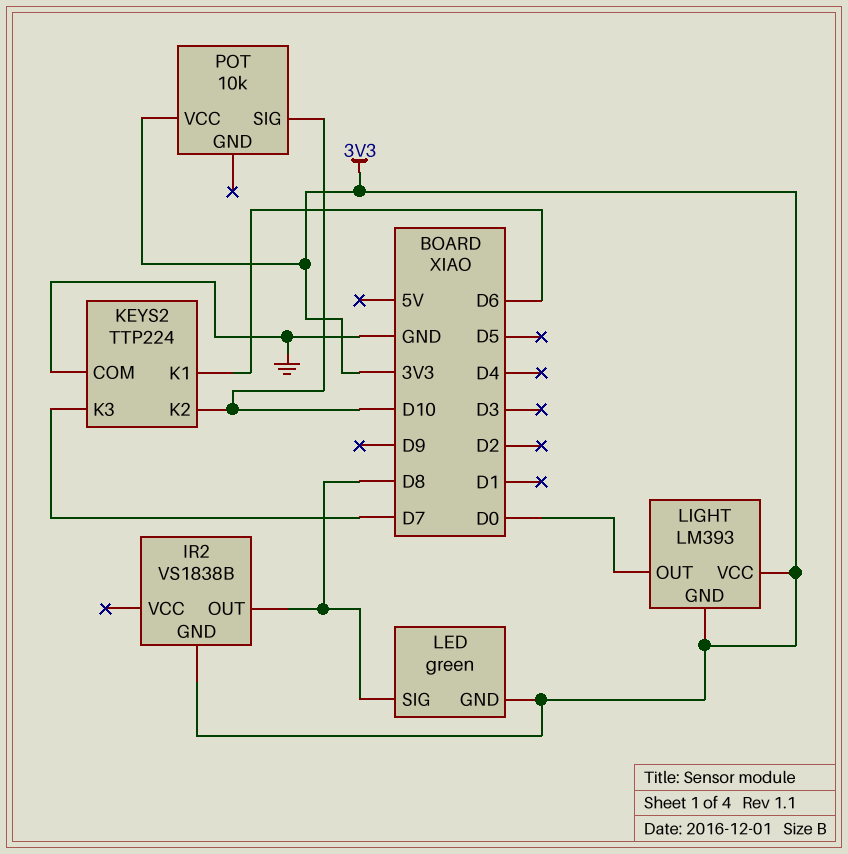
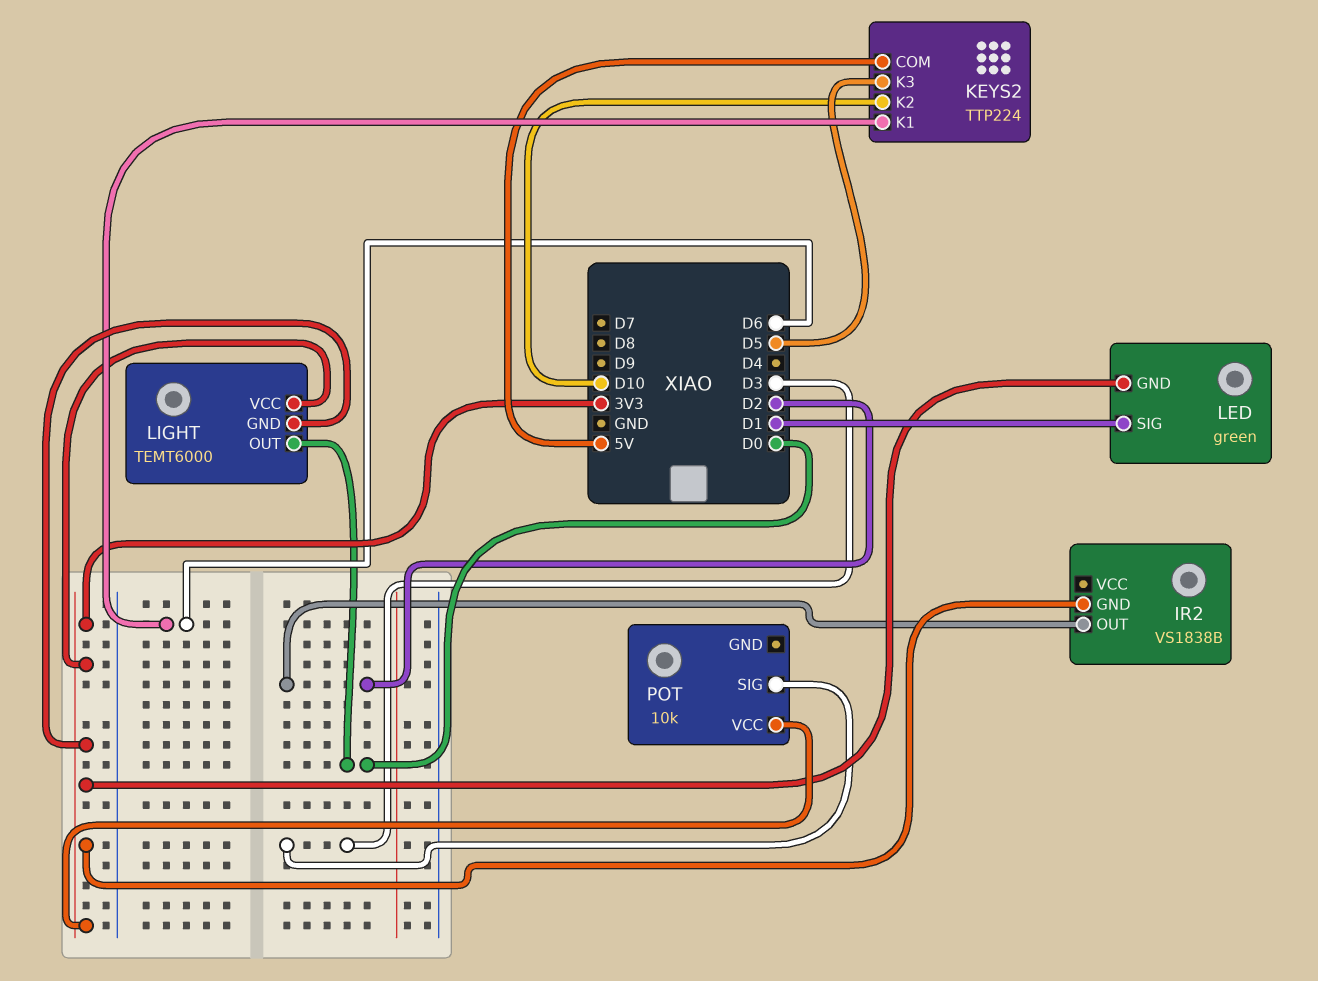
IR2 pin OUT: D8 -> D2
KEYS2 pin COM: GND -> 5V
KEYS2 pin K3: D7 -> D5
LED pin SIG: D8 -> D1
LIGHT: LM393 -> TEMT6000
POT pin SIG: D10 -> D3

